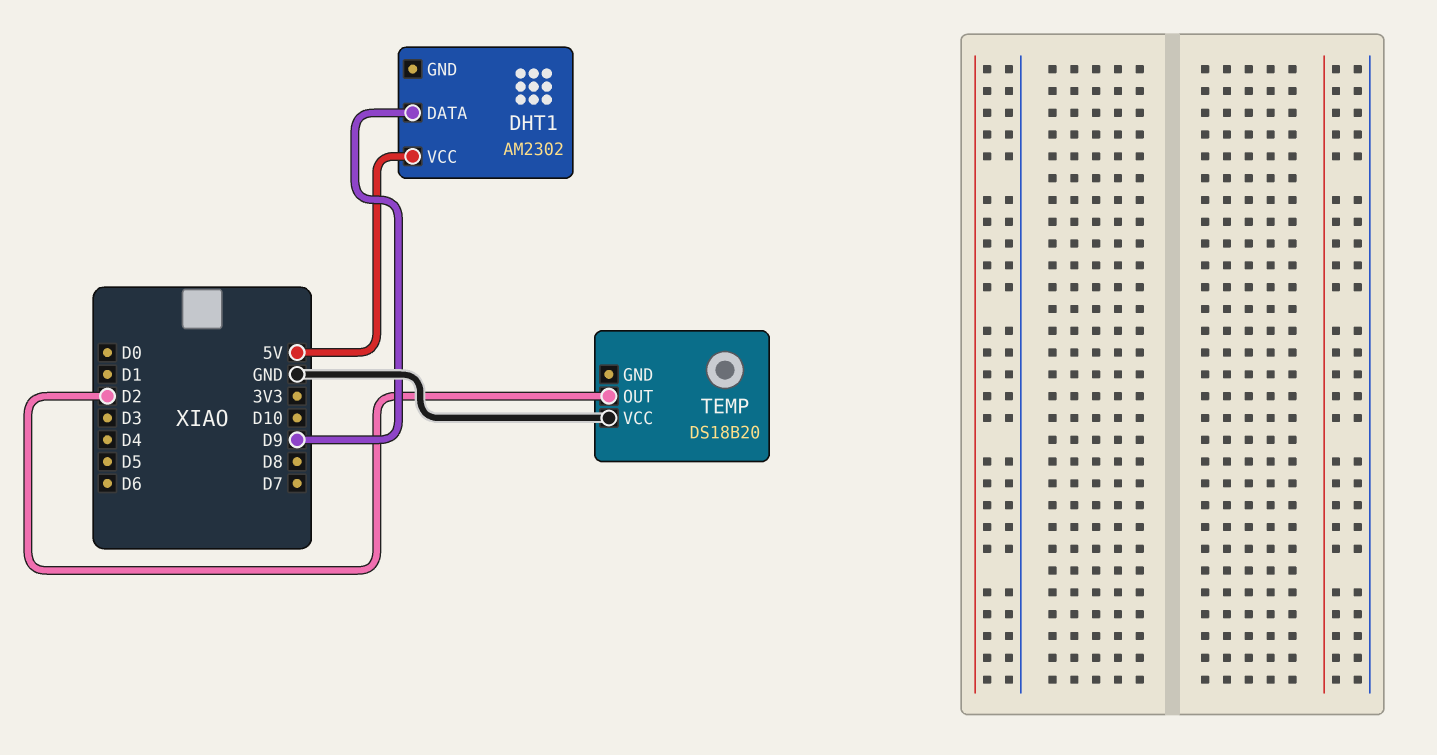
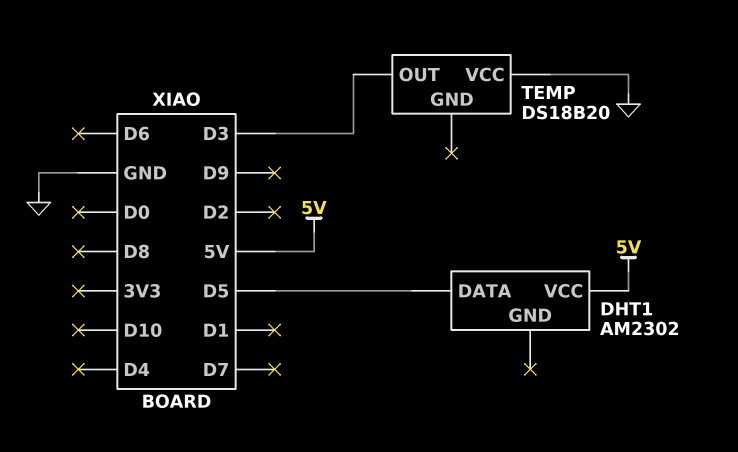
DHT1 pin DATA: D9 -> D5
TEMP pin OUT: D2 -> D3

